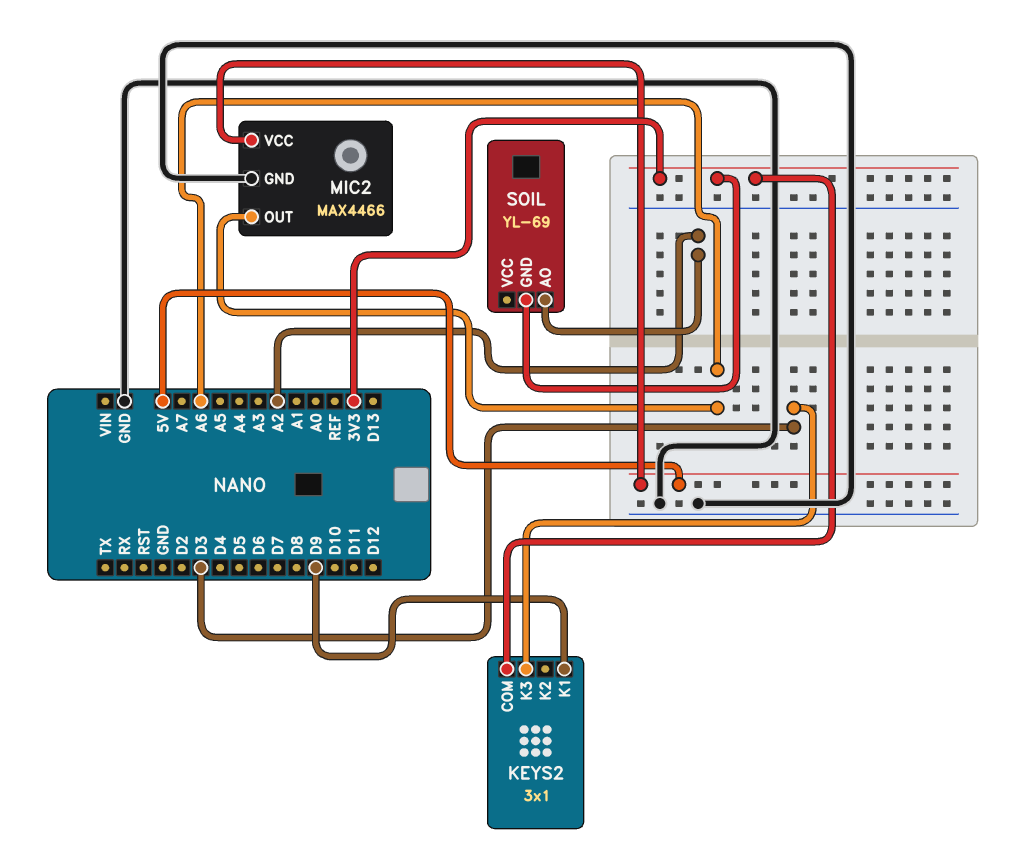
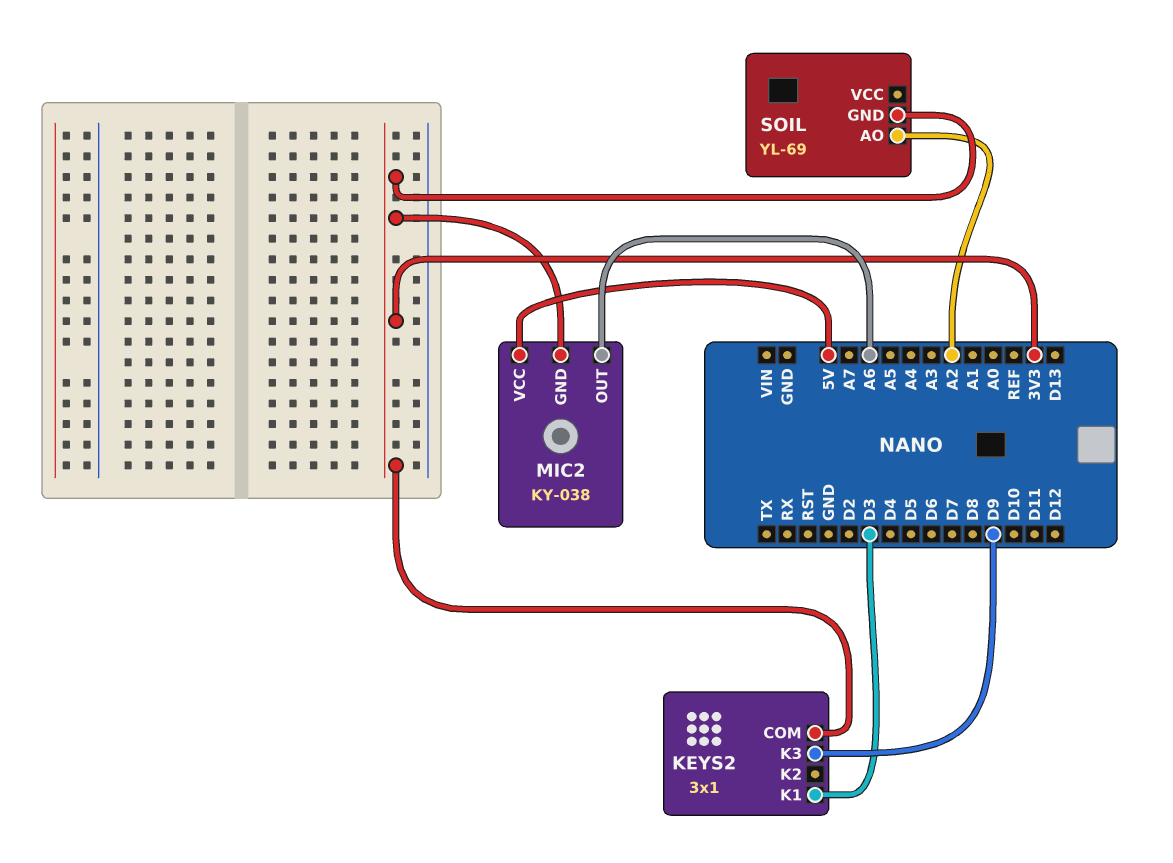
KEYS2 pin K1: D9 -> D3
KEYS2 pin K3: D3 -> D9
MIC2: MAX4466 -> KY-038
MIC2 pin GND: GND -> 3V3

